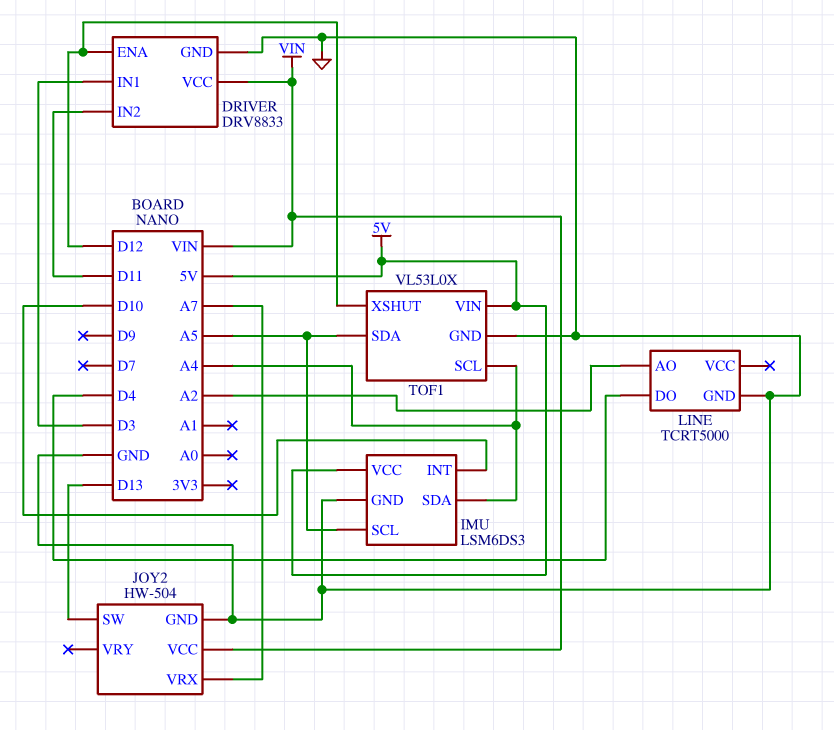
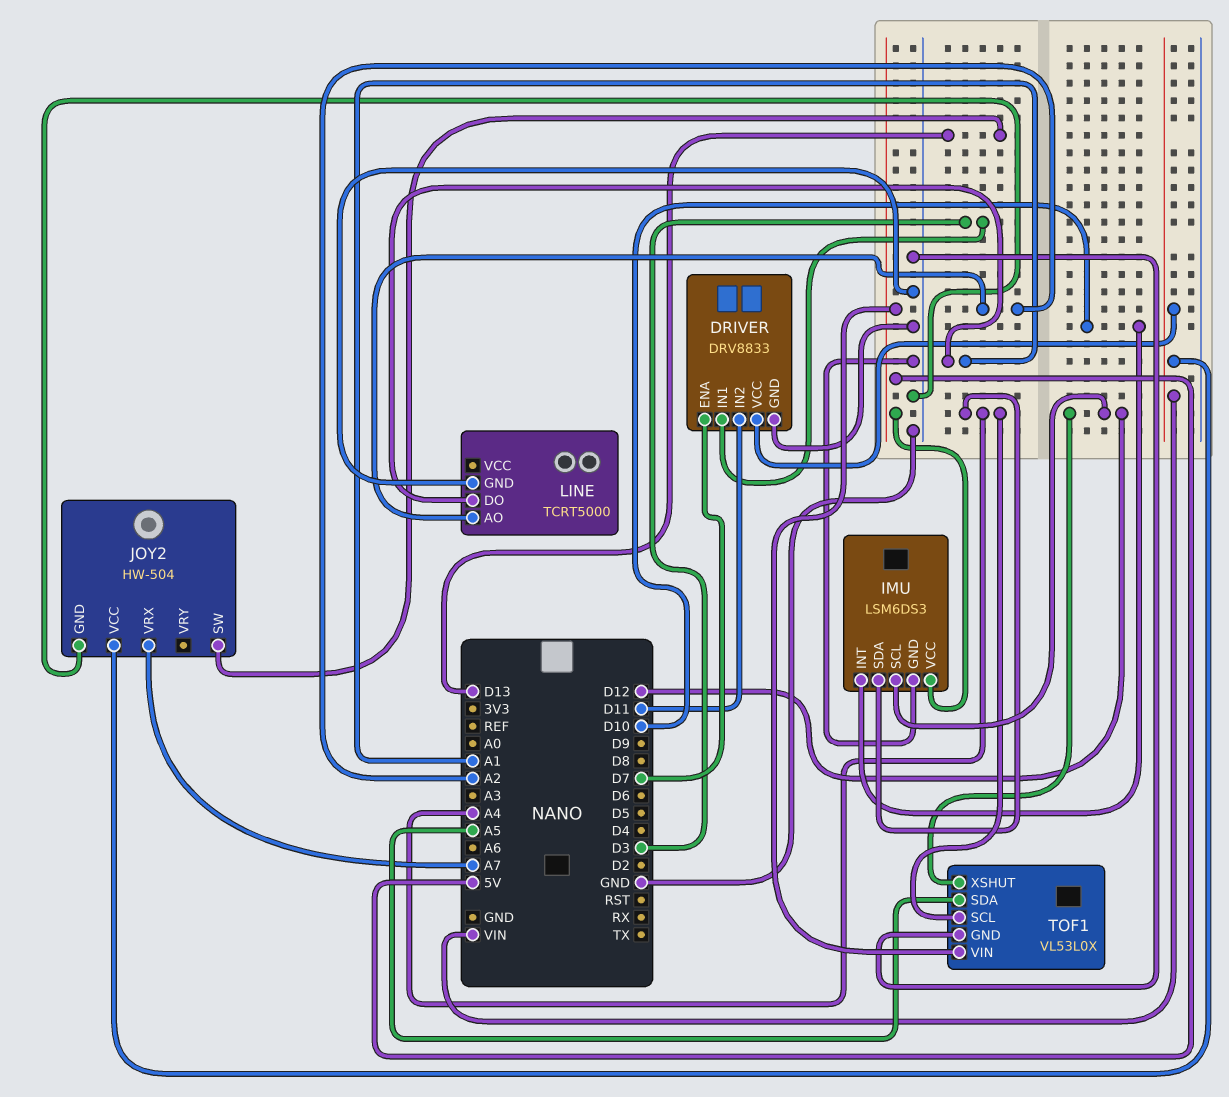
DRIVER pin ENA: D12 -> D7
IMU pin SCL: A5 -> D12
LINE pin DO: D4 -> A1

